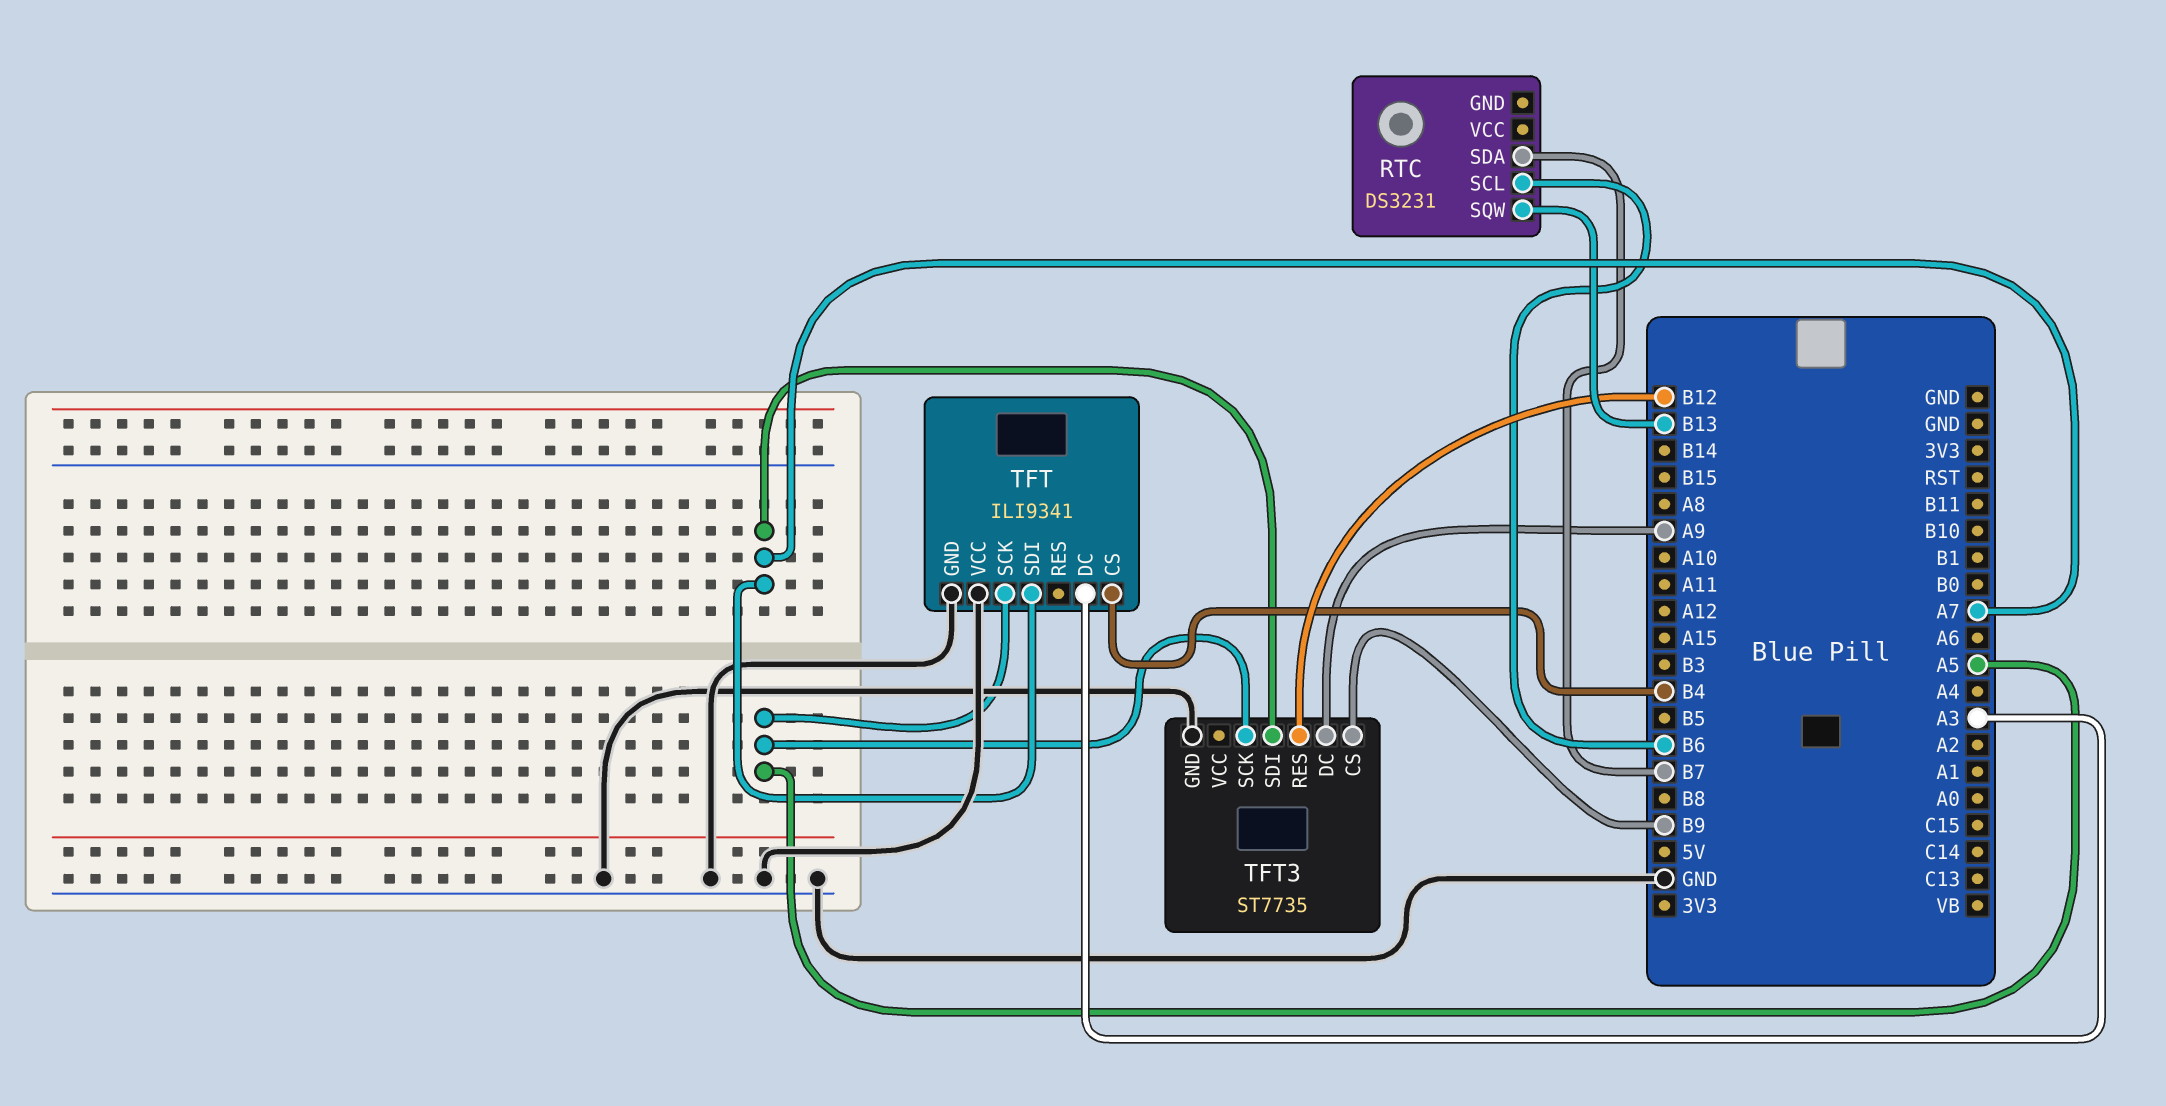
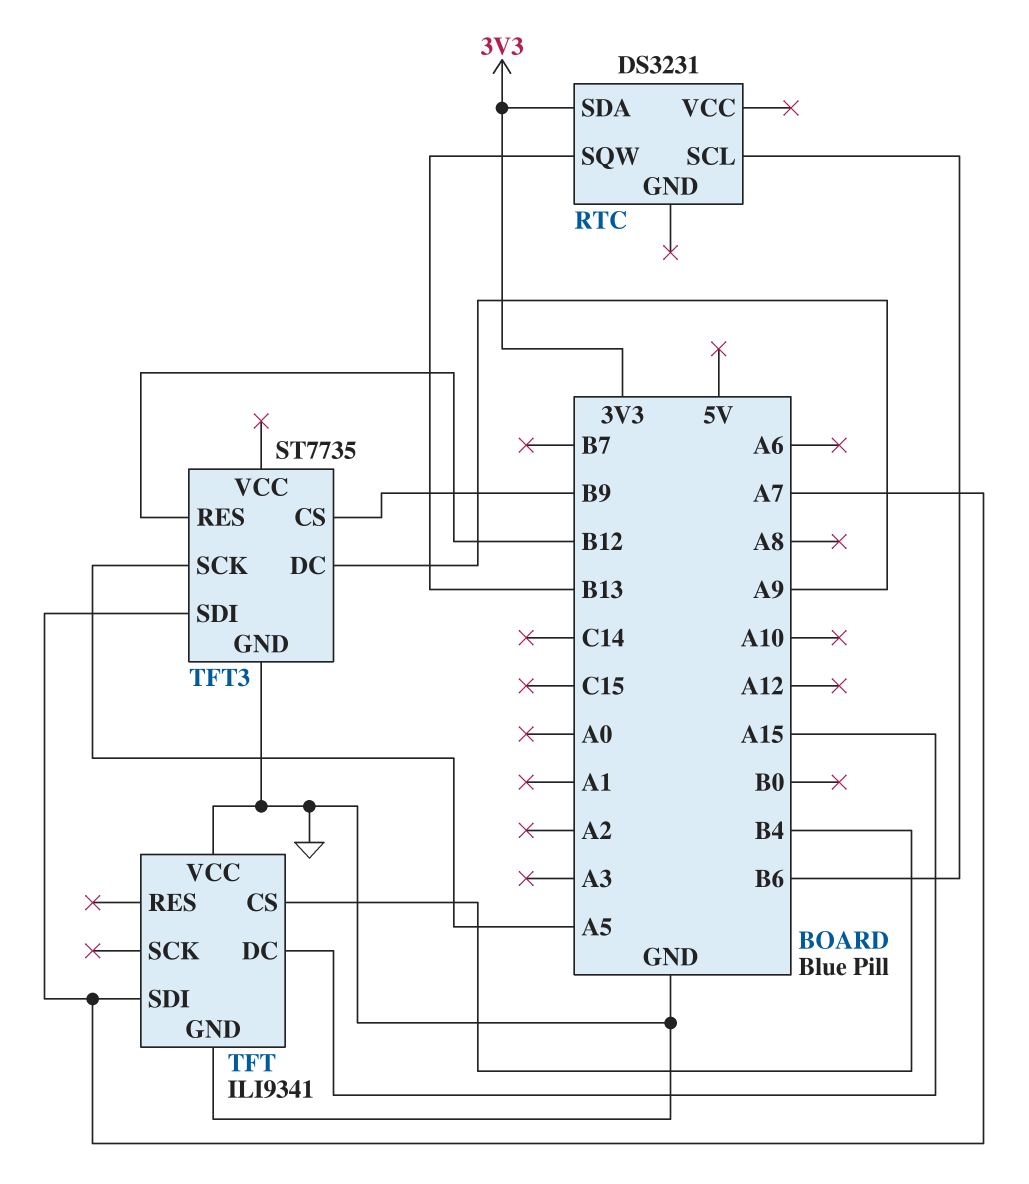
RTC pin SDA: B7 -> 3V3
TFT pin DC: A3 -> A15
TFT pin SCK: A5 -> none

